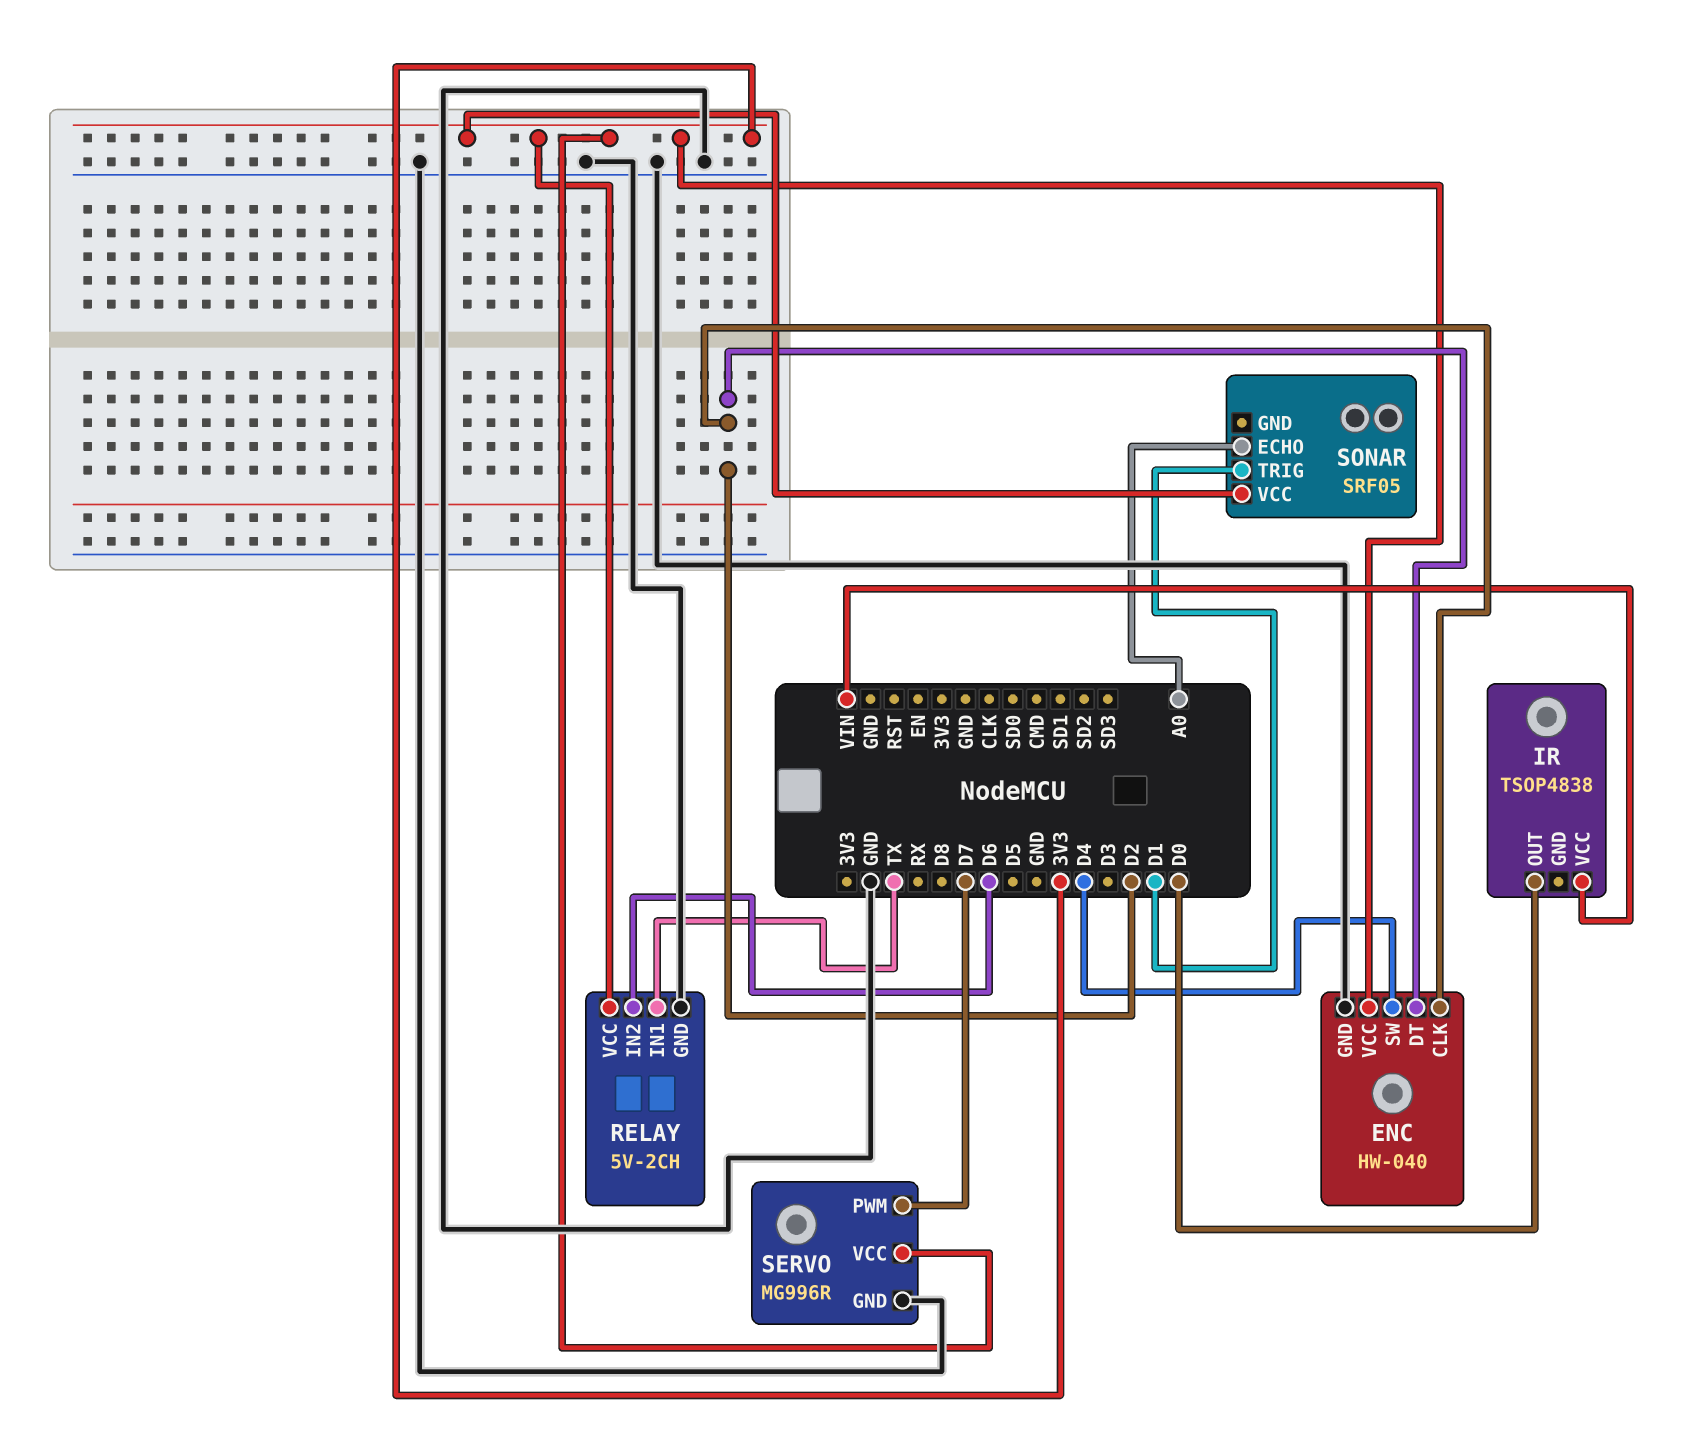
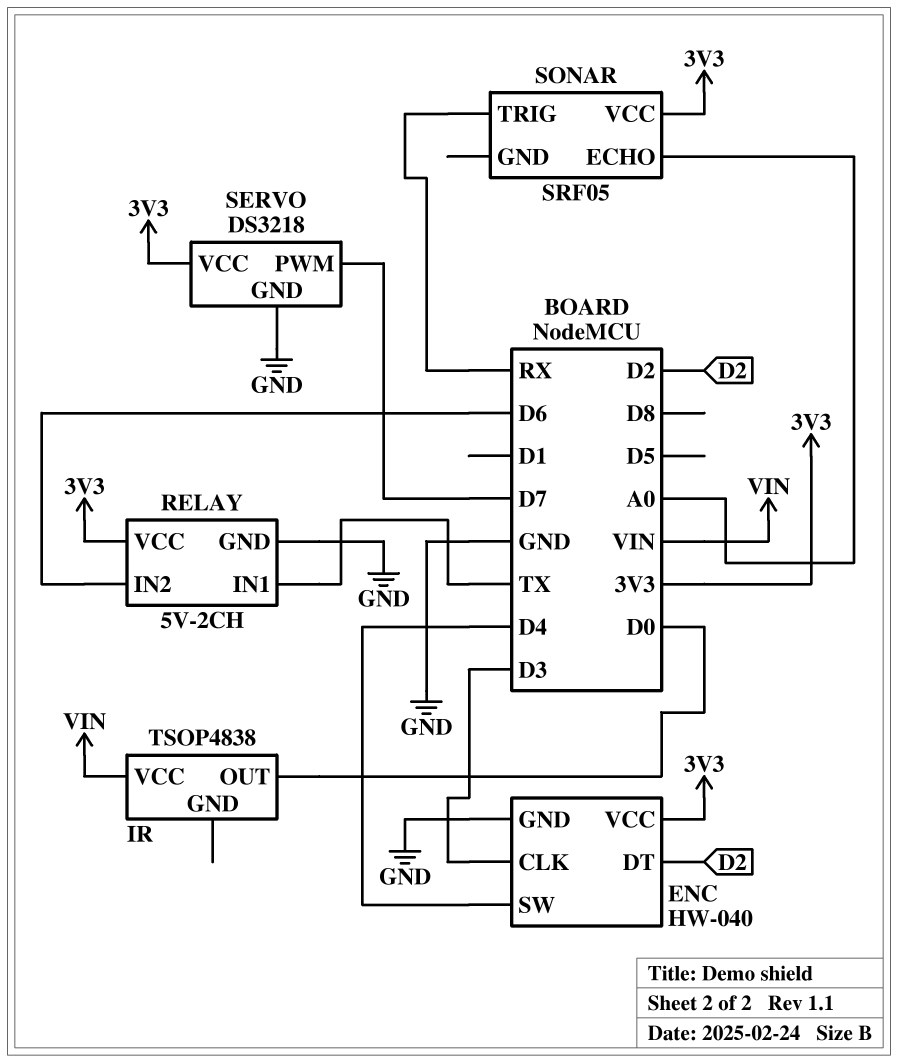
ENC pin CLK: D2 -> D3
SERVO: MG996R -> DS3218
SONAR pin TRIG: D1 -> RX

